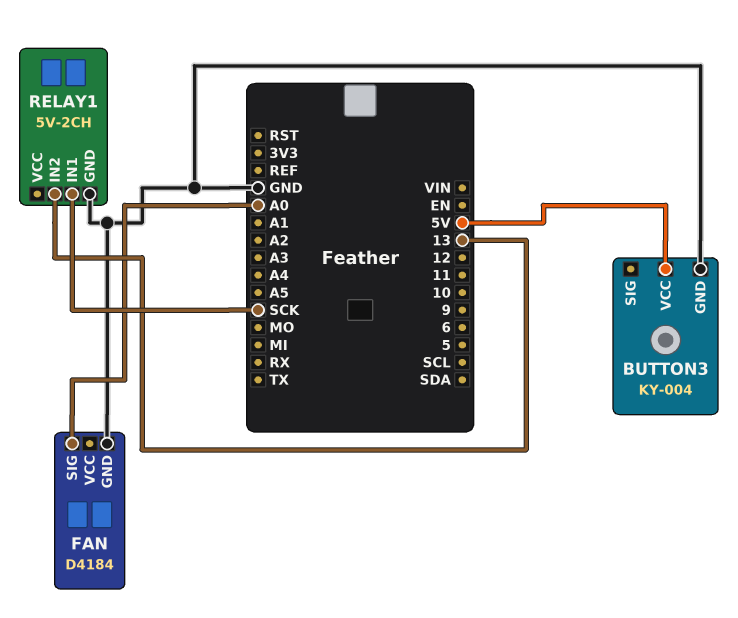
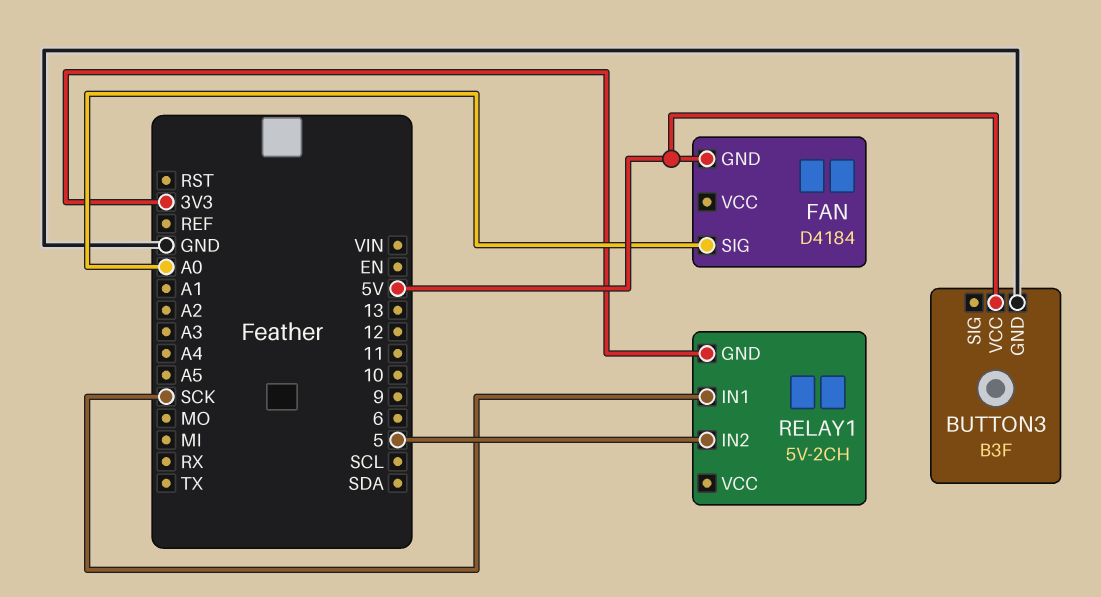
BUTTON3: KY-004 -> B3F
FAN pin GND: GND -> 5V
RELAY1 pin GND: GND -> 3V3
RELAY1 pin IN2: 13 -> 5

